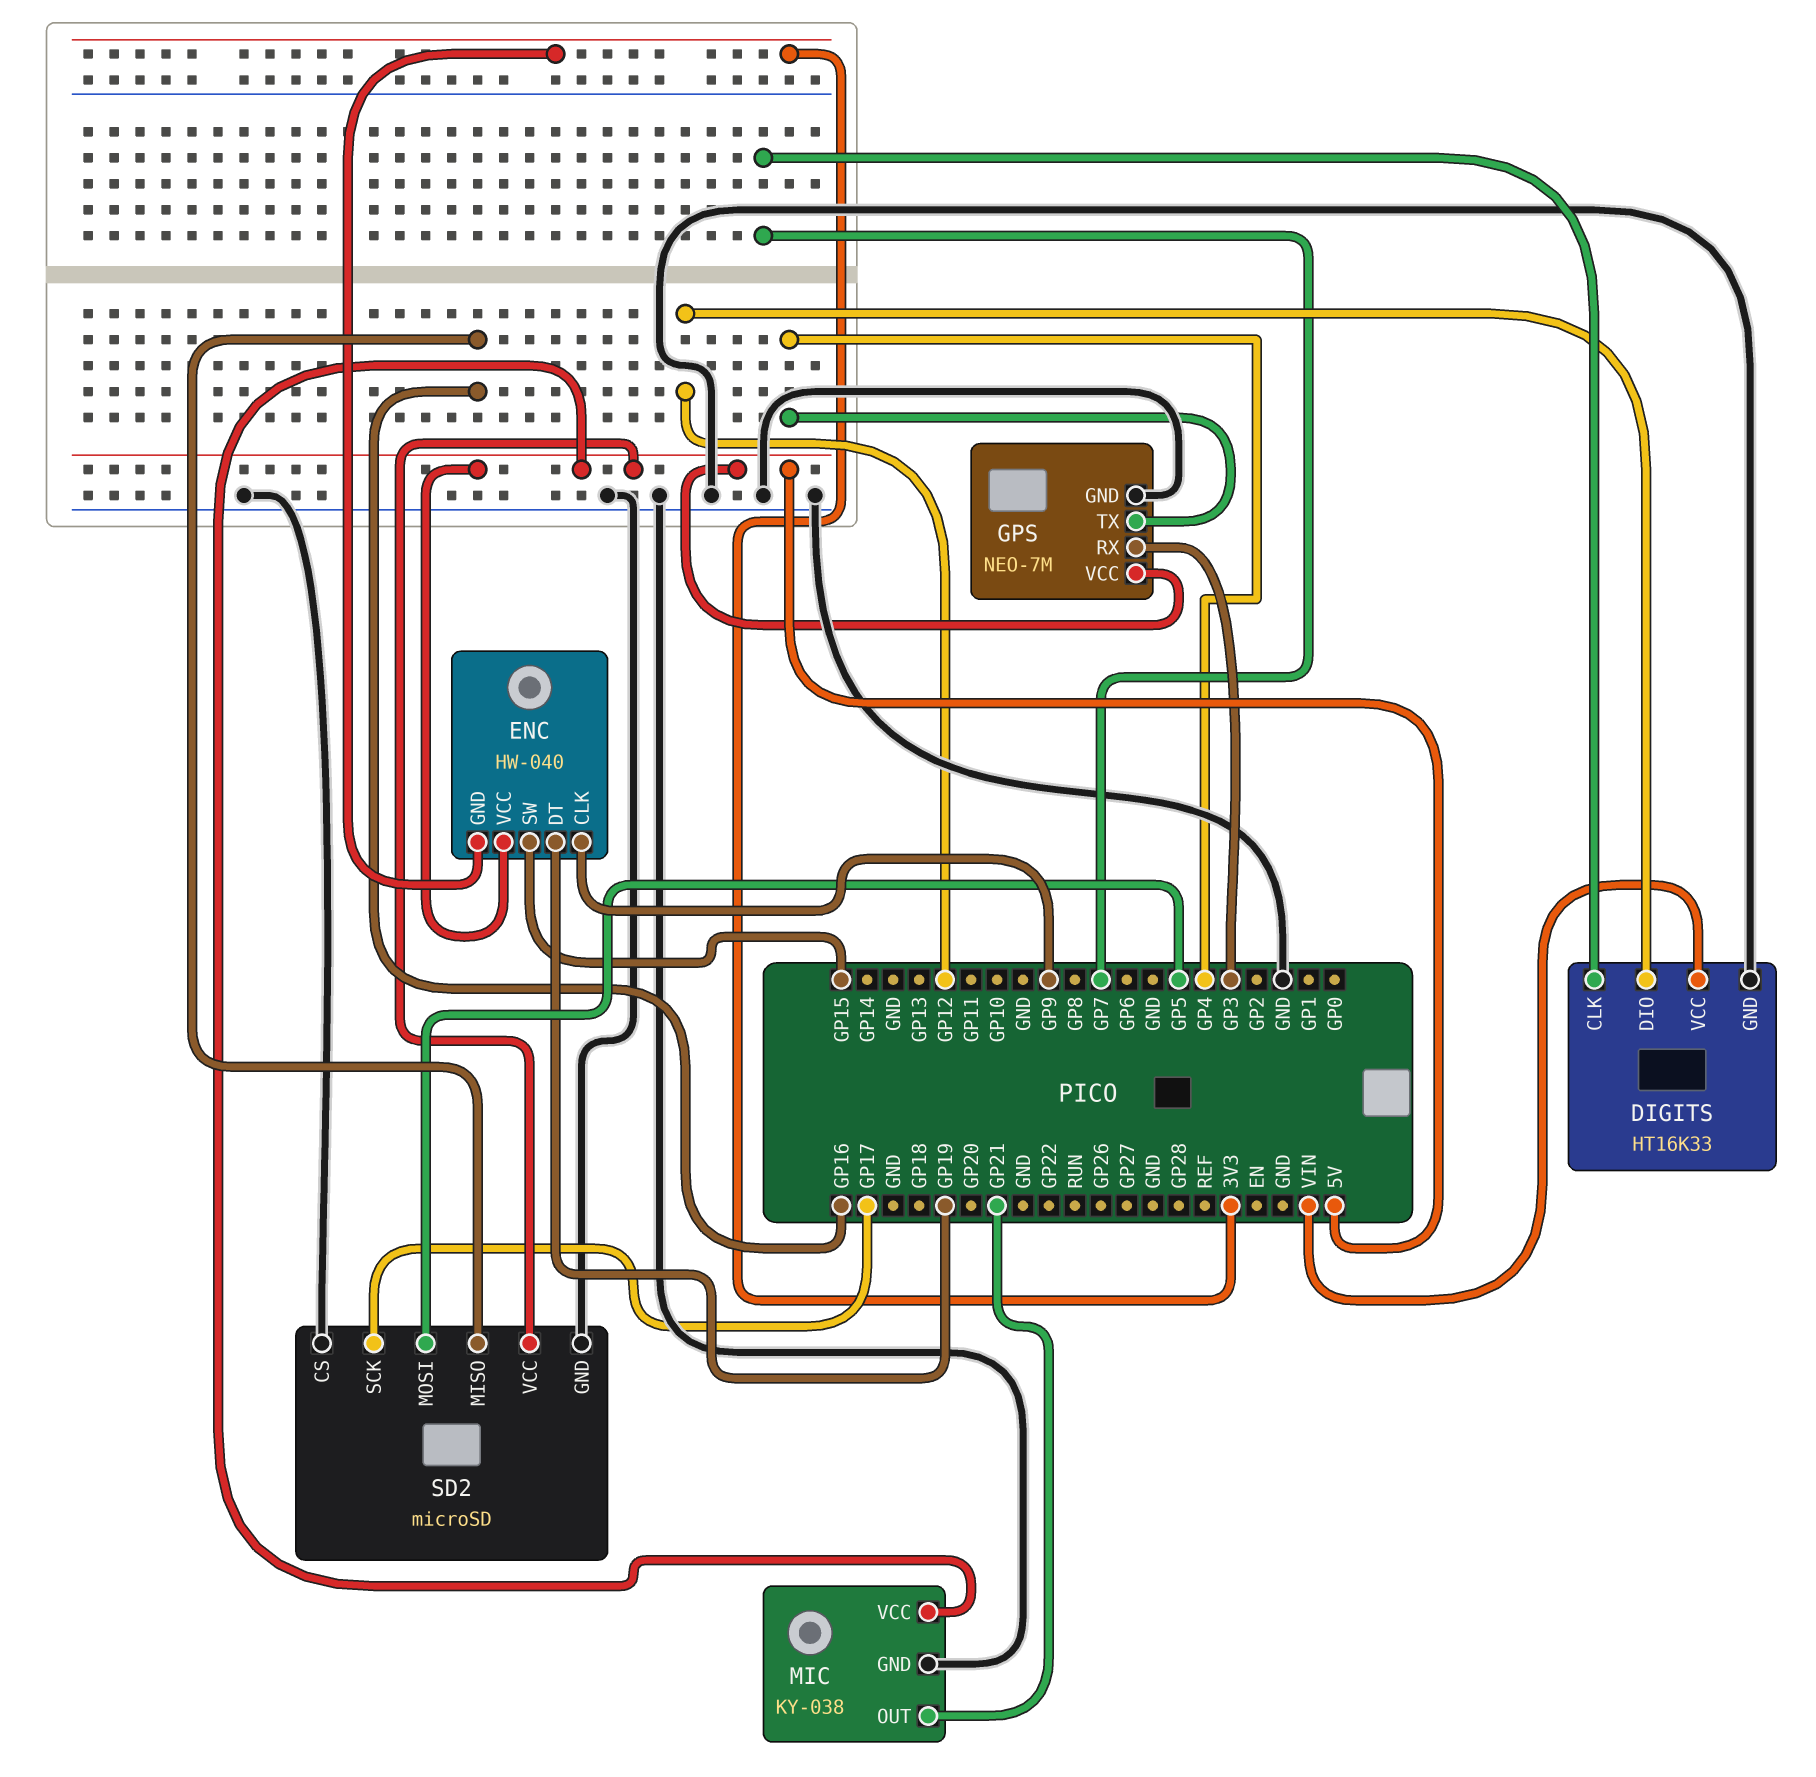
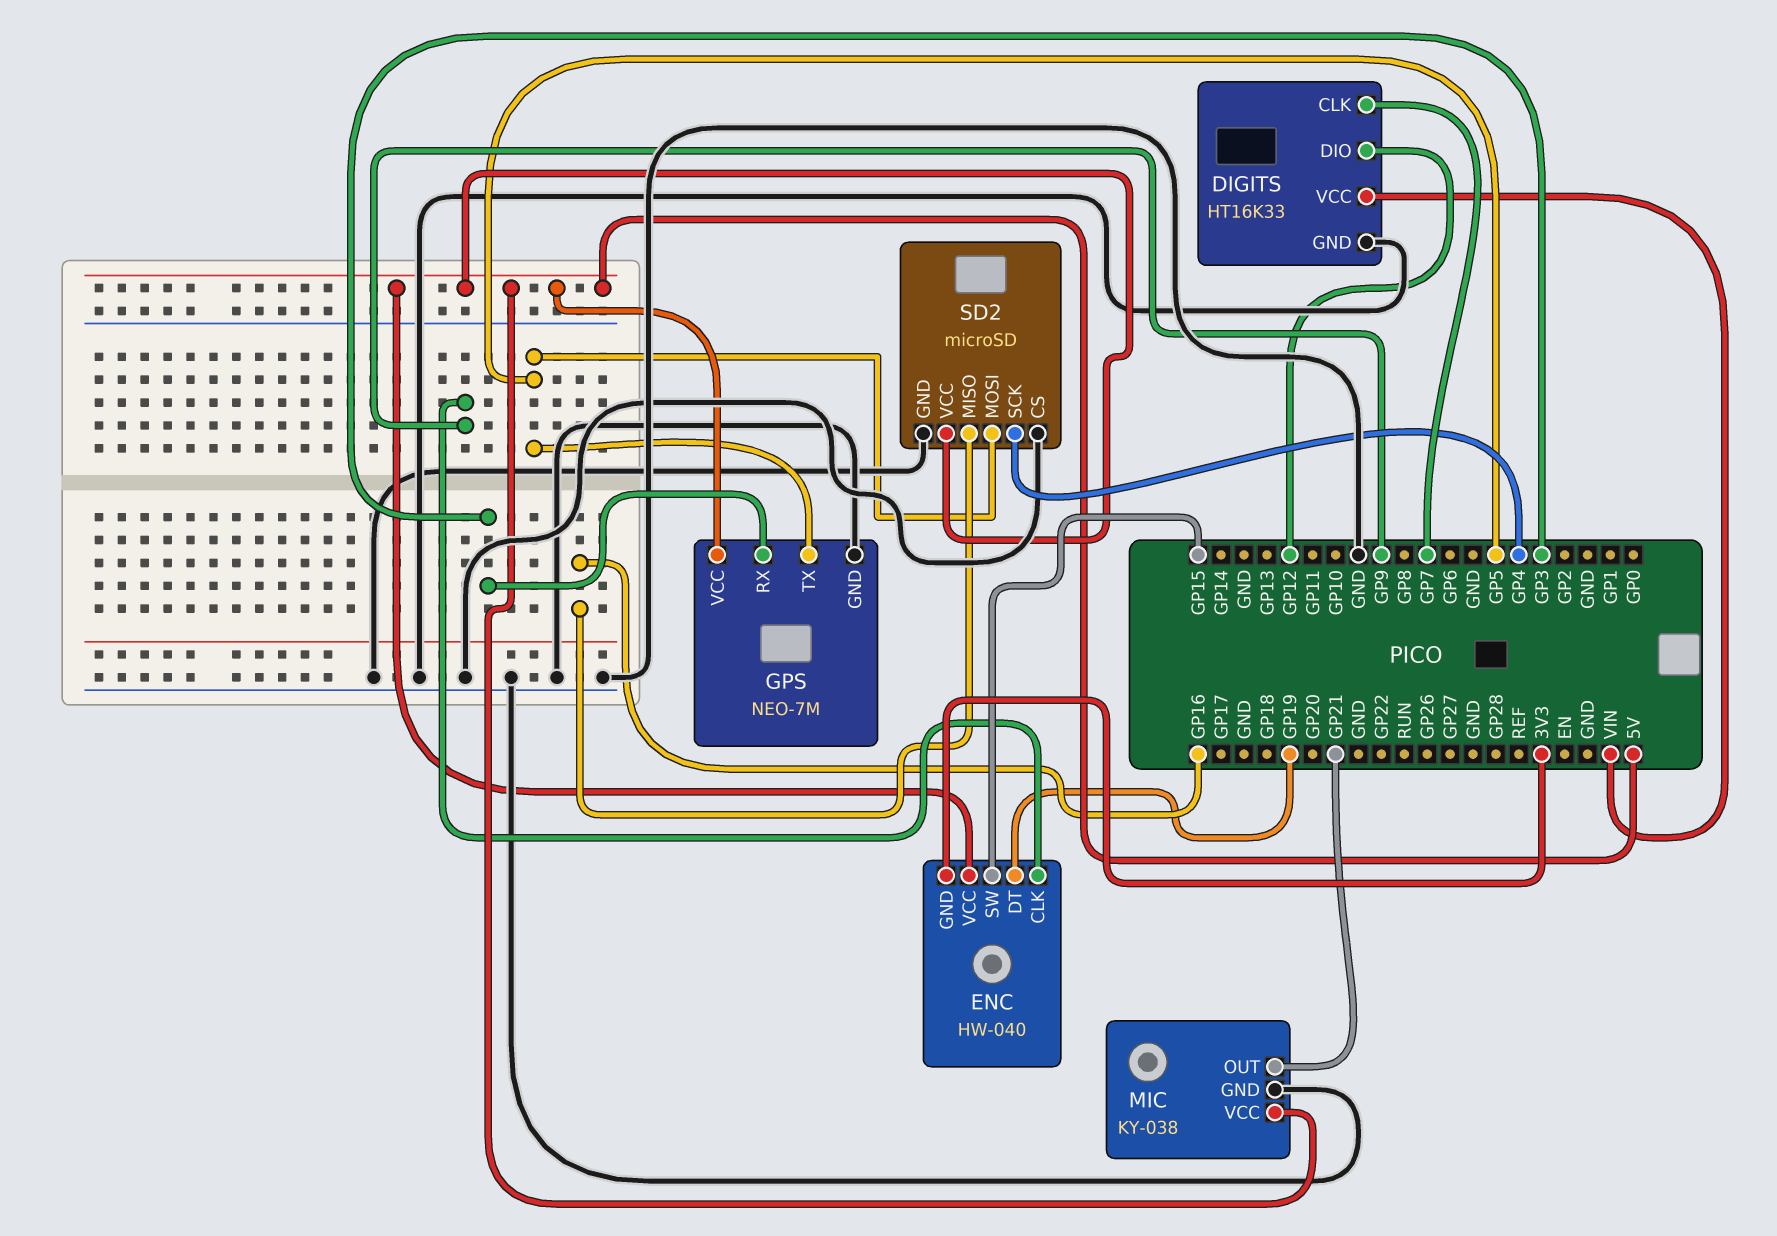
GPS pin TX: GP4 -> GP5
SD2 pin SCK: GP17 -> GP4

